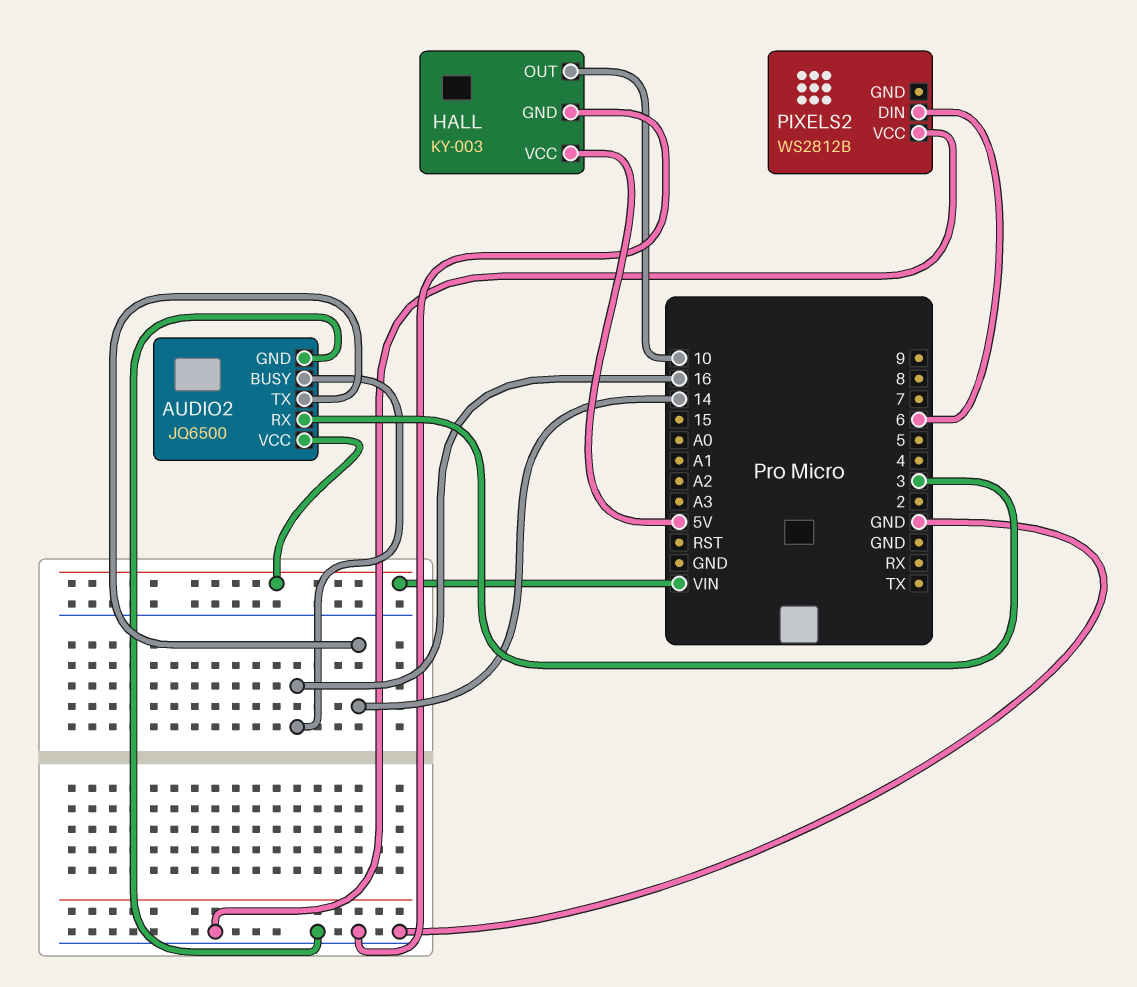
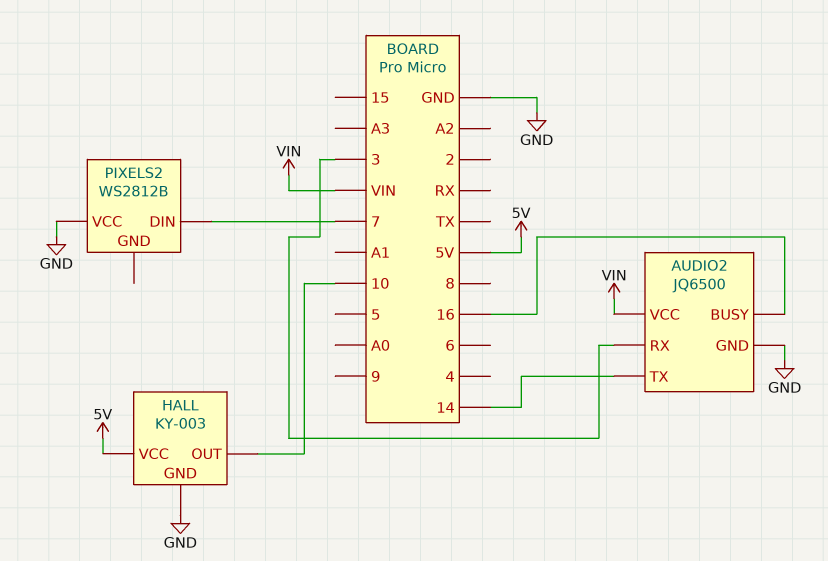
PIXELS2 pin DIN: 6 -> 7

